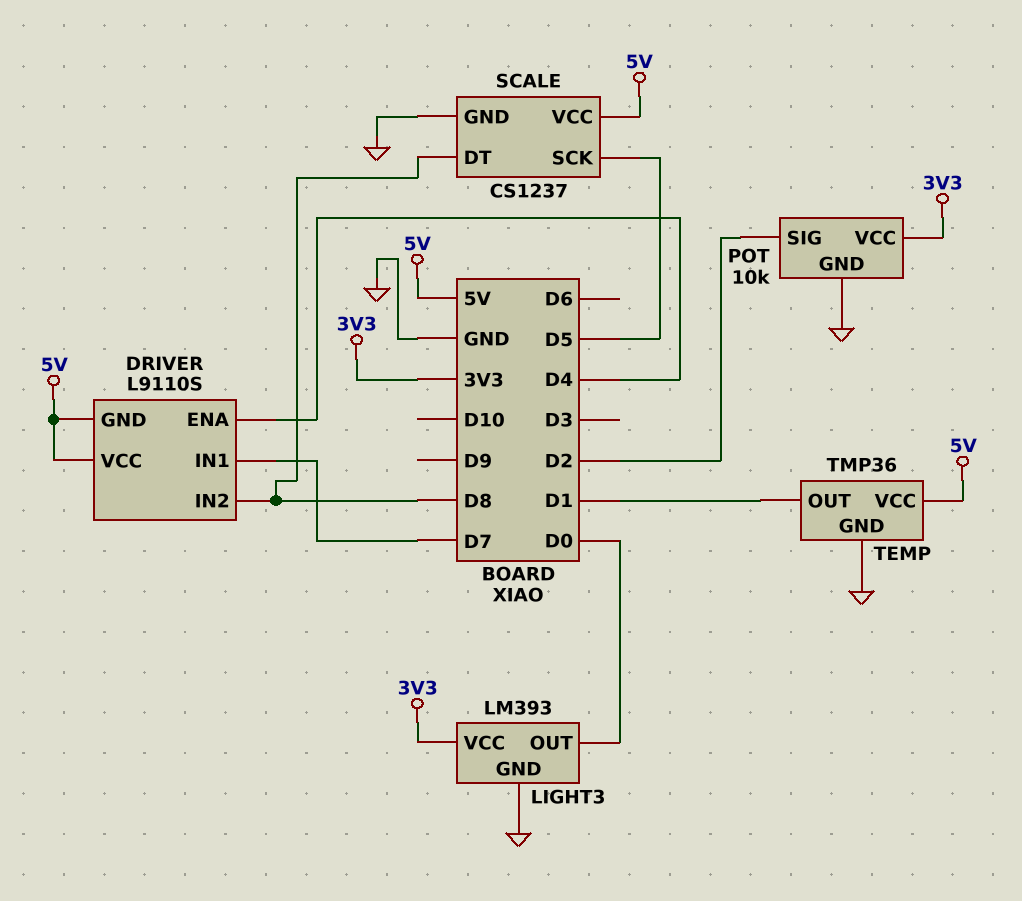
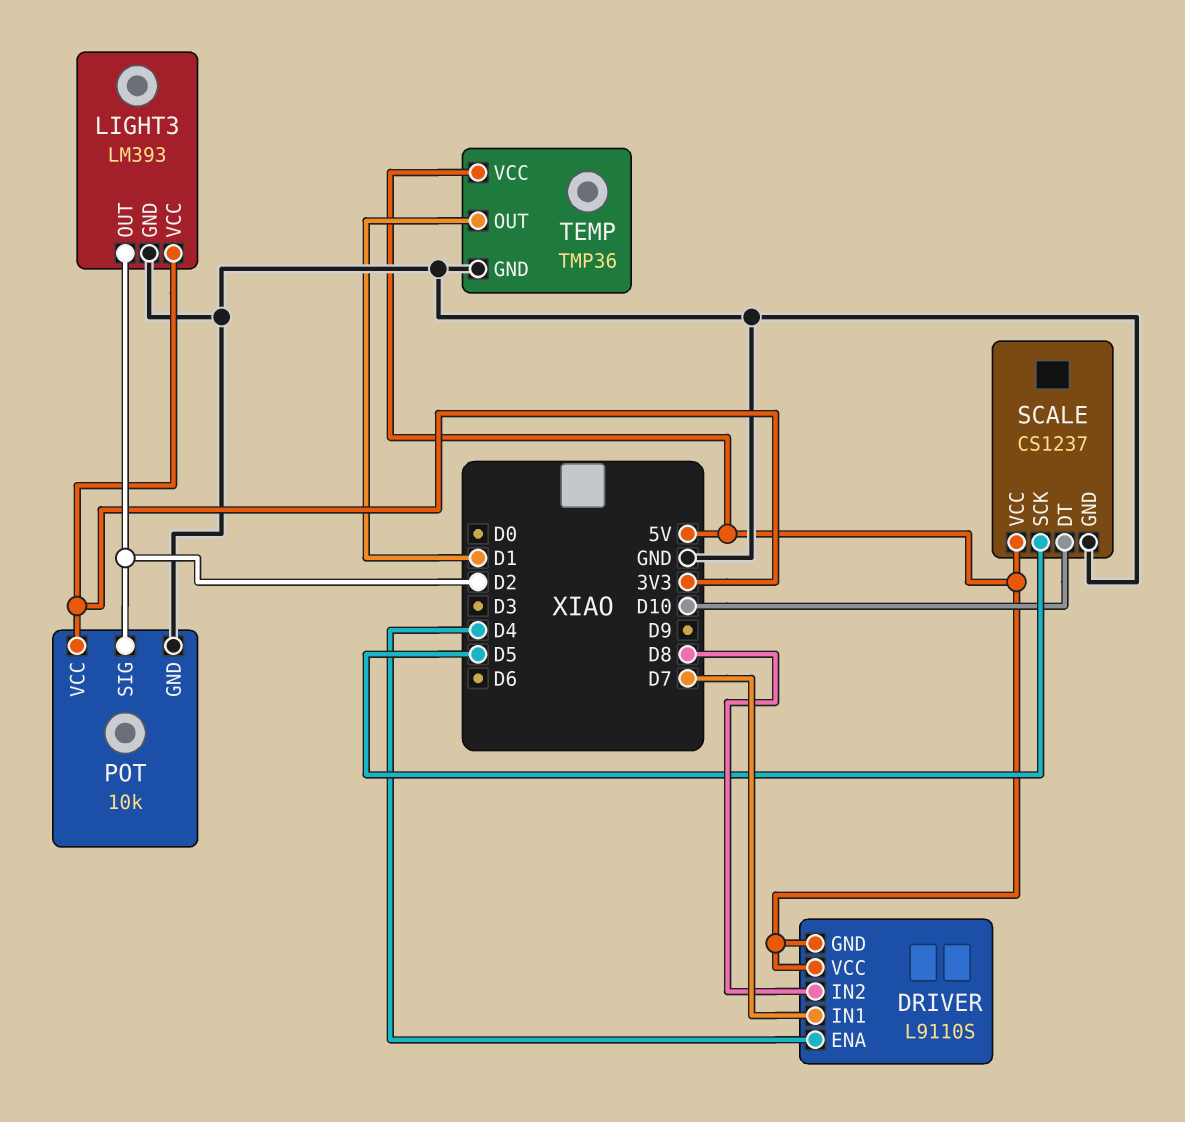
LIGHT3 pin OUT: D0 -> D2
SCALE pin DT: D8 -> D10

